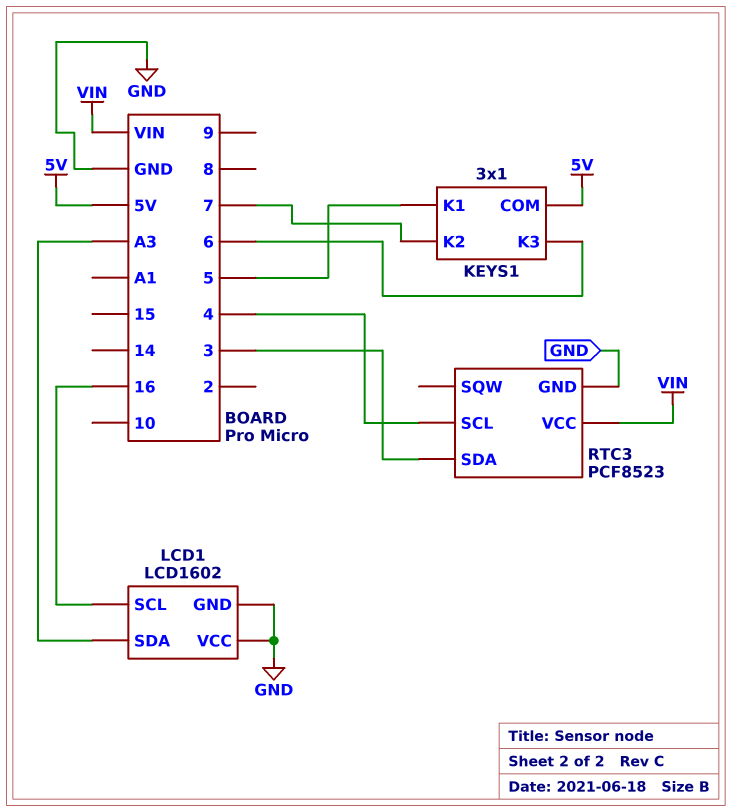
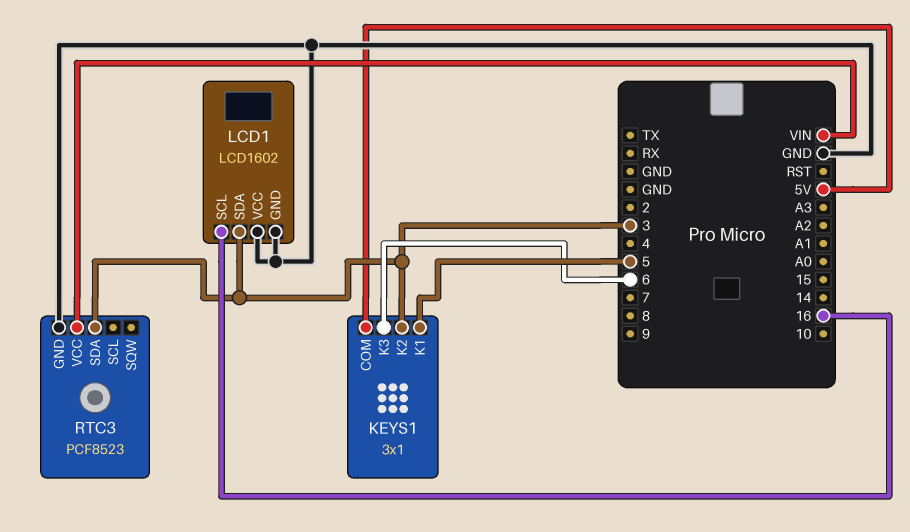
KEYS1 pin K2: 7 -> 3
LCD1 pin SDA: A3 -> 3
RTC3 pin SCL: 4 -> none

